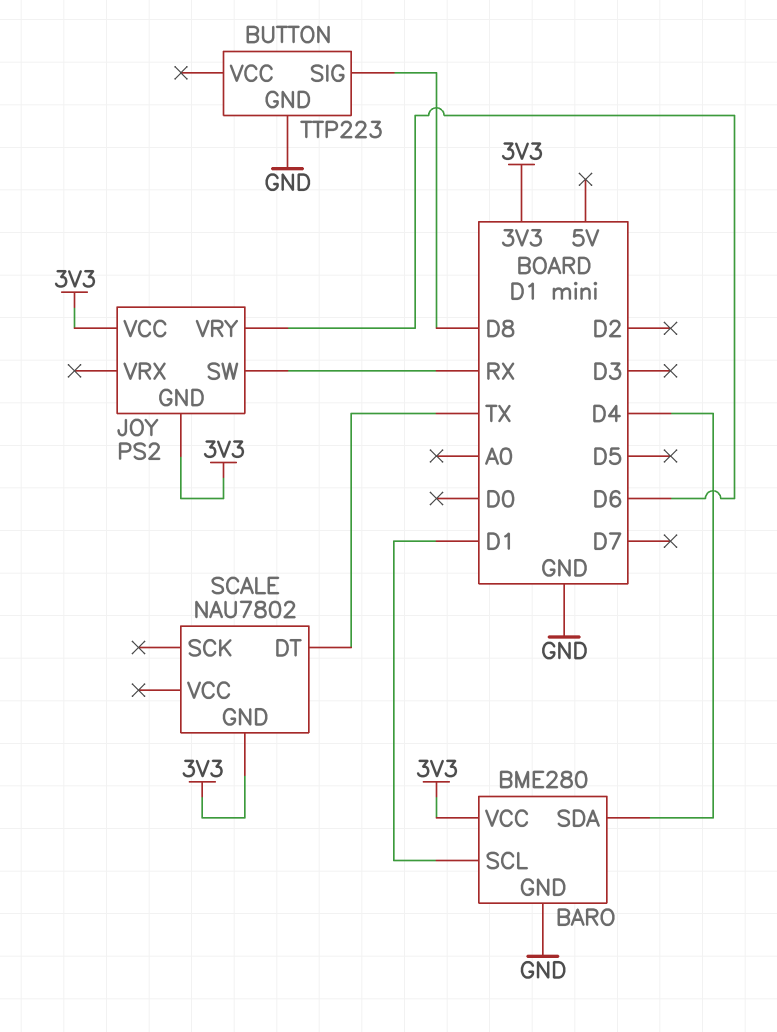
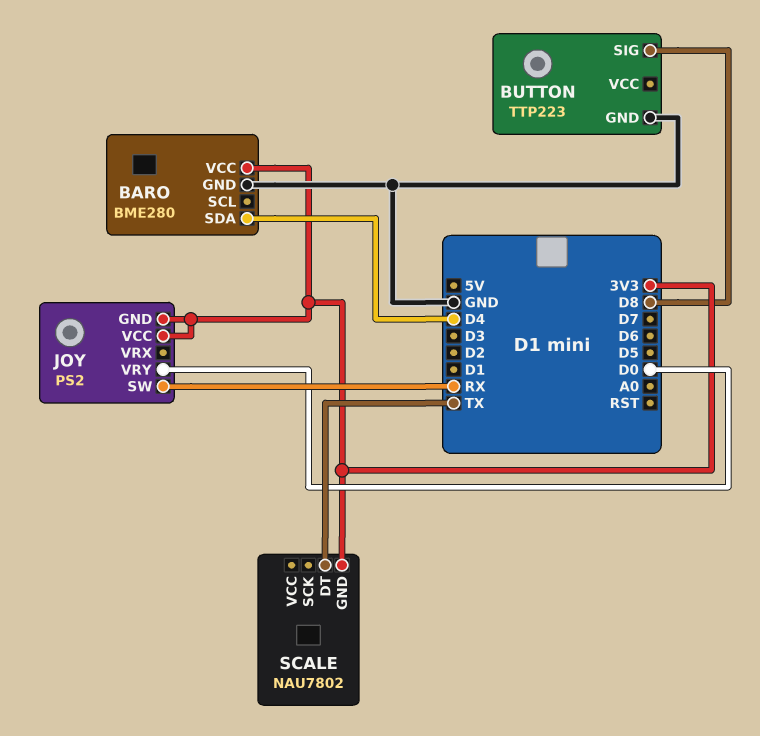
BARO pin SCL: D1 -> none
JOY pin VRY: D6 -> D0

